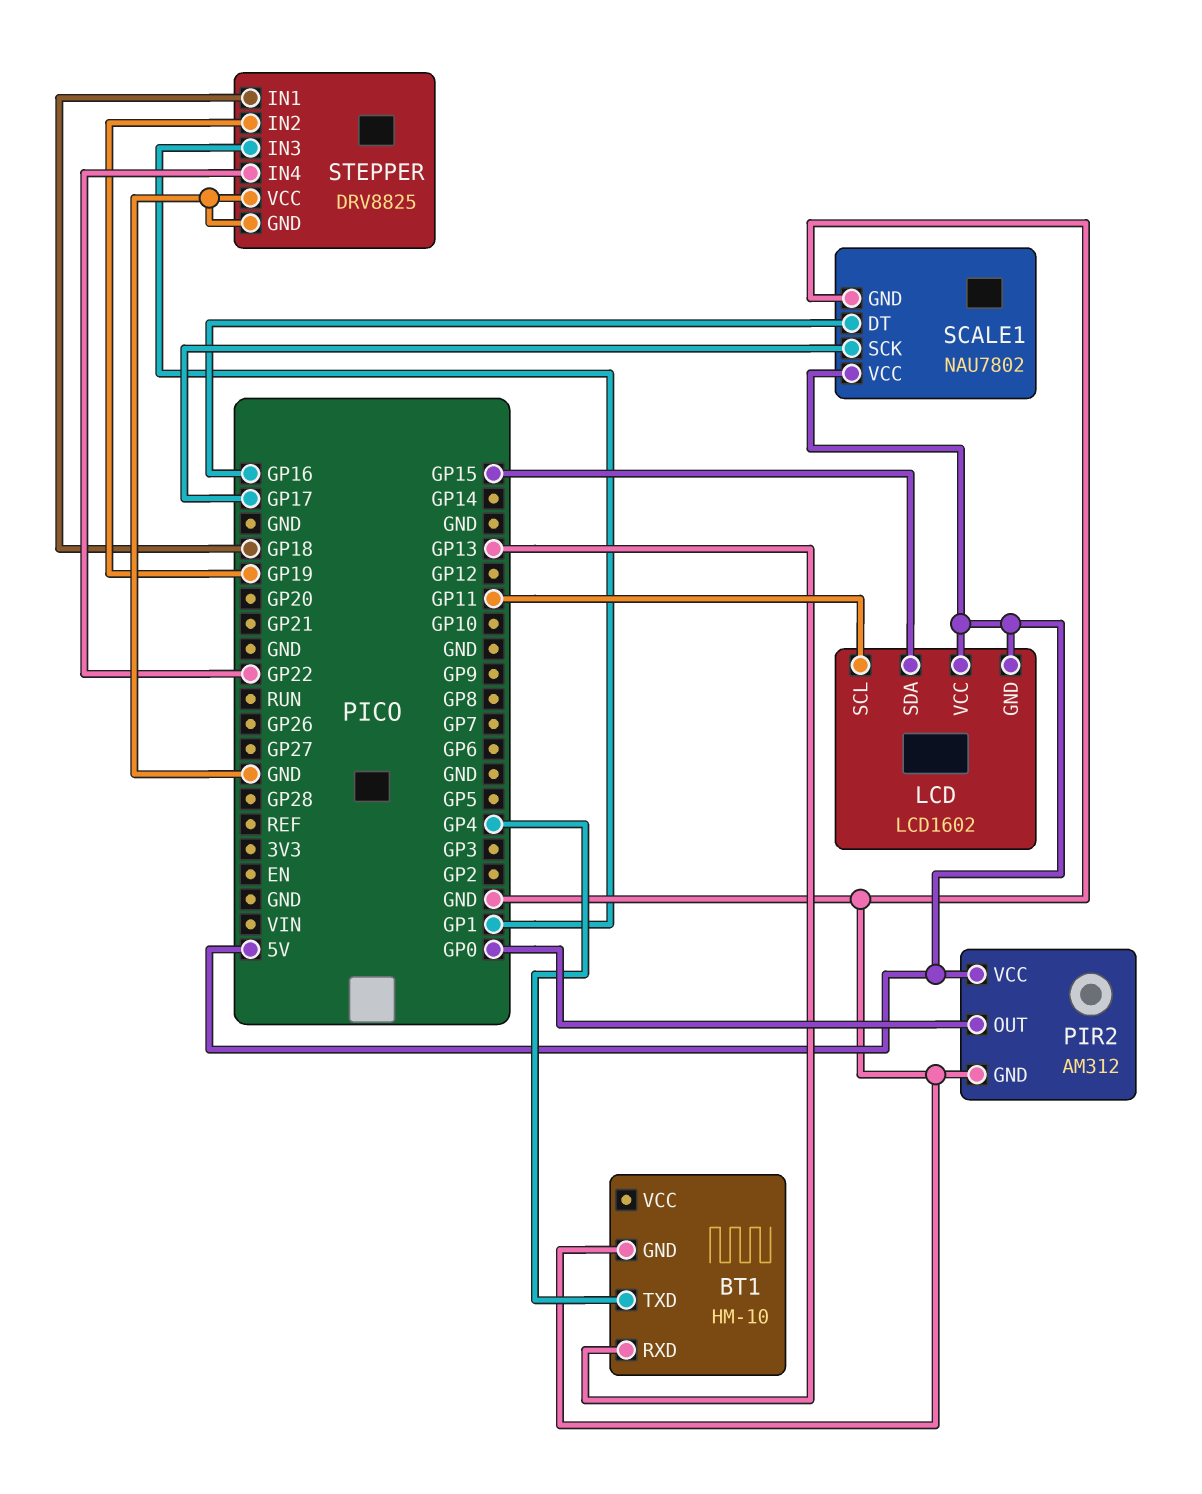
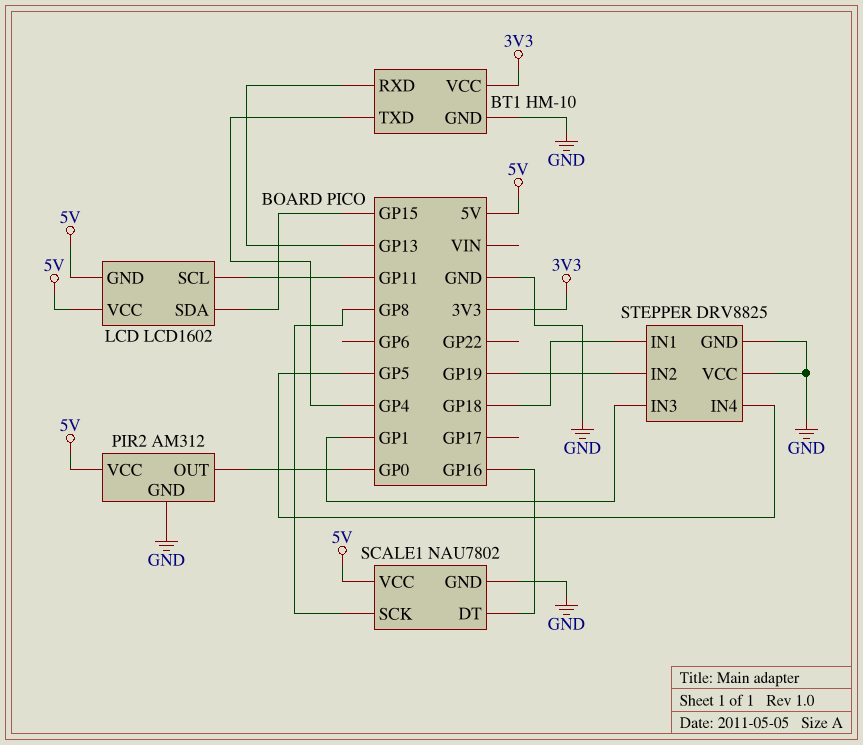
BT1 pin VCC: none -> 3V3
SCALE1 pin SCK: GP17 -> GP8
STEPPER pin IN4: GP22 -> GP5

